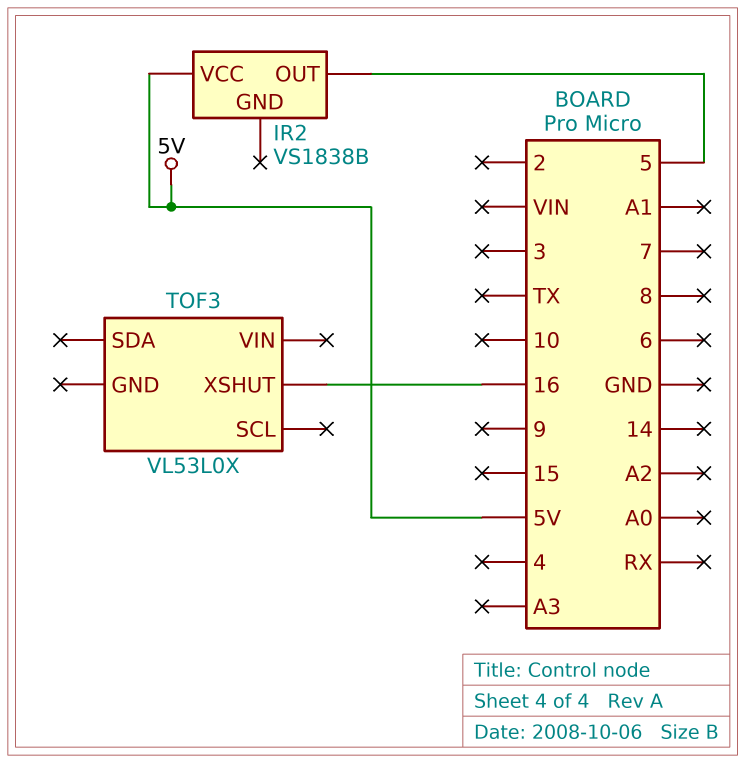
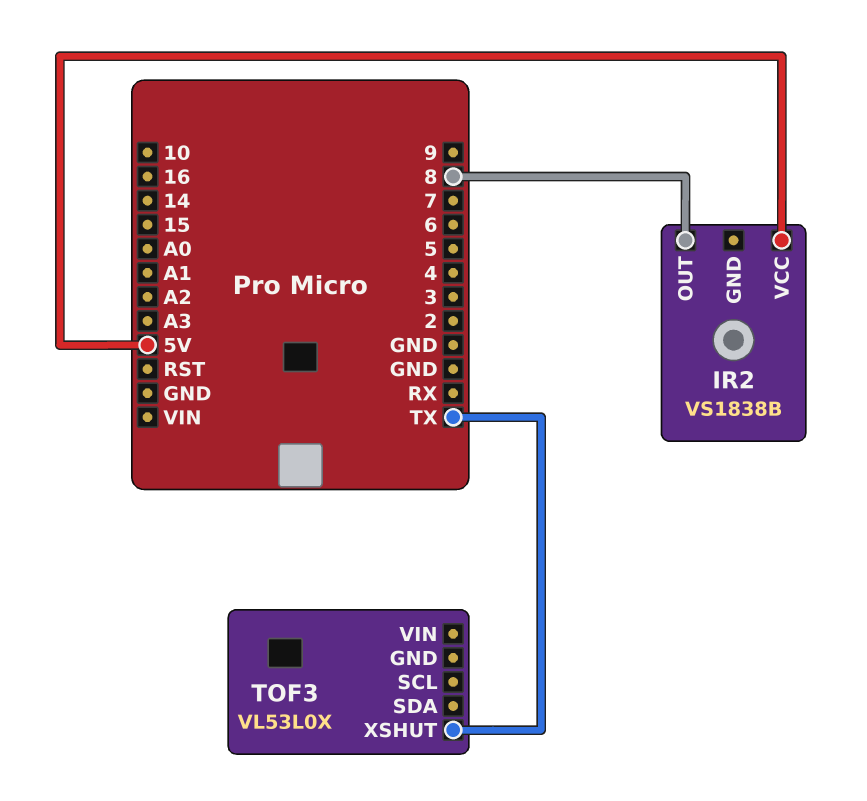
IR2 pin OUT: 5 -> 8
TOF3 pin XSHUT: 16 -> TX

